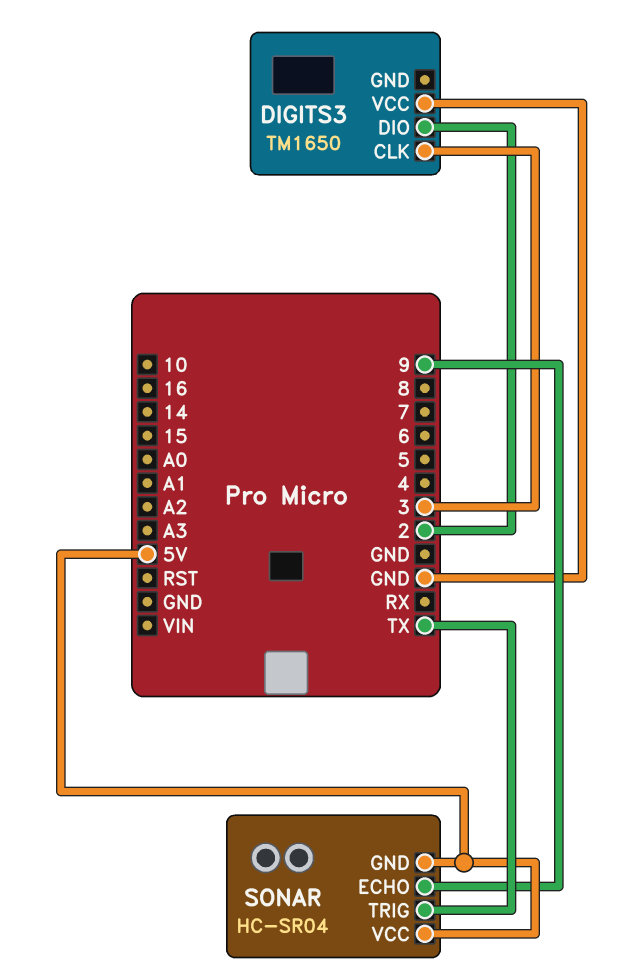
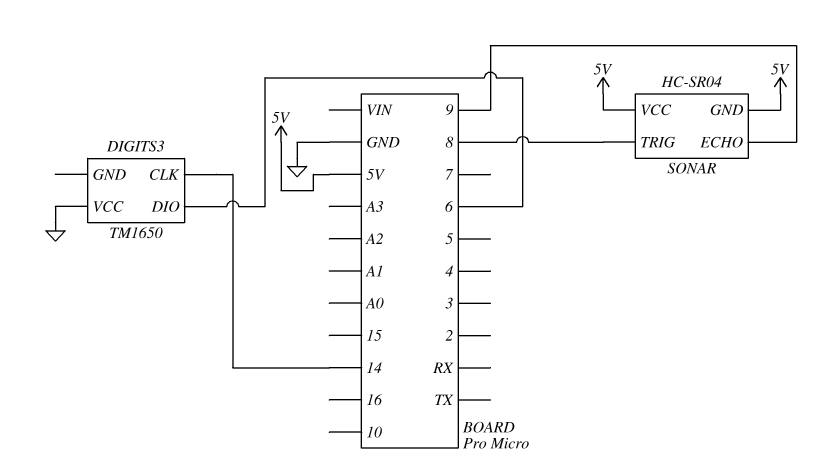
DIGITS3 pin CLK: 3 -> 14
DIGITS3 pin DIO: 2 -> 6
SONAR pin TRIG: TX -> 8

